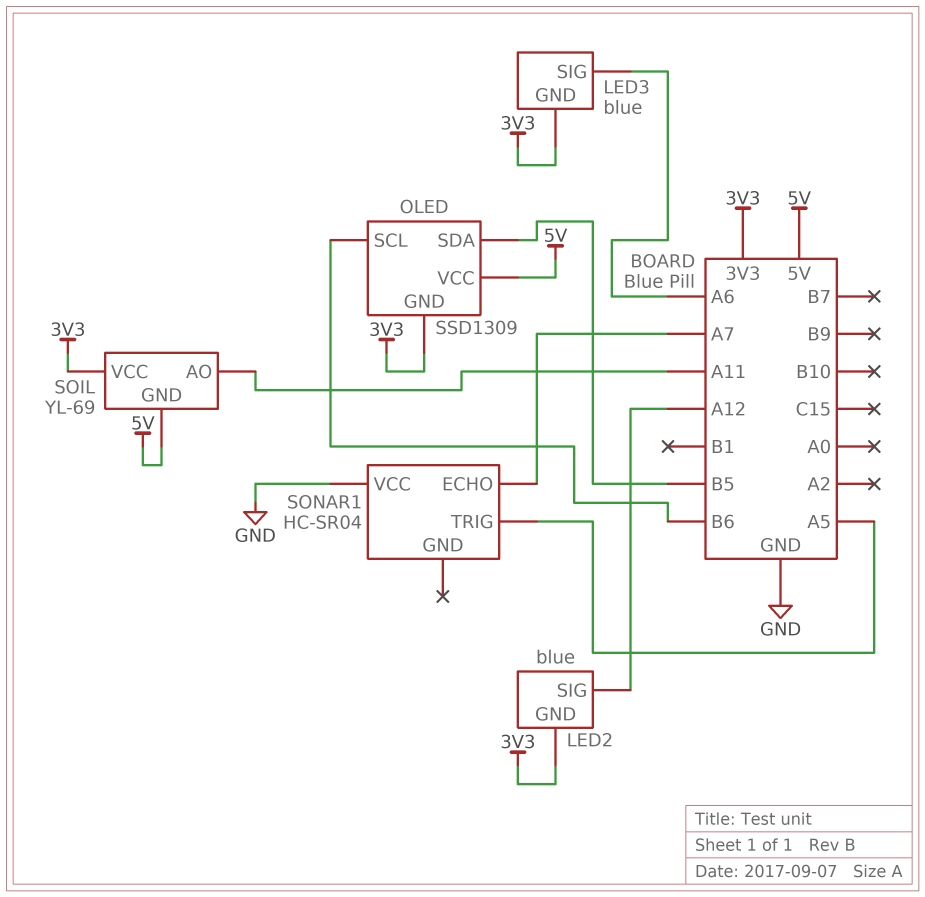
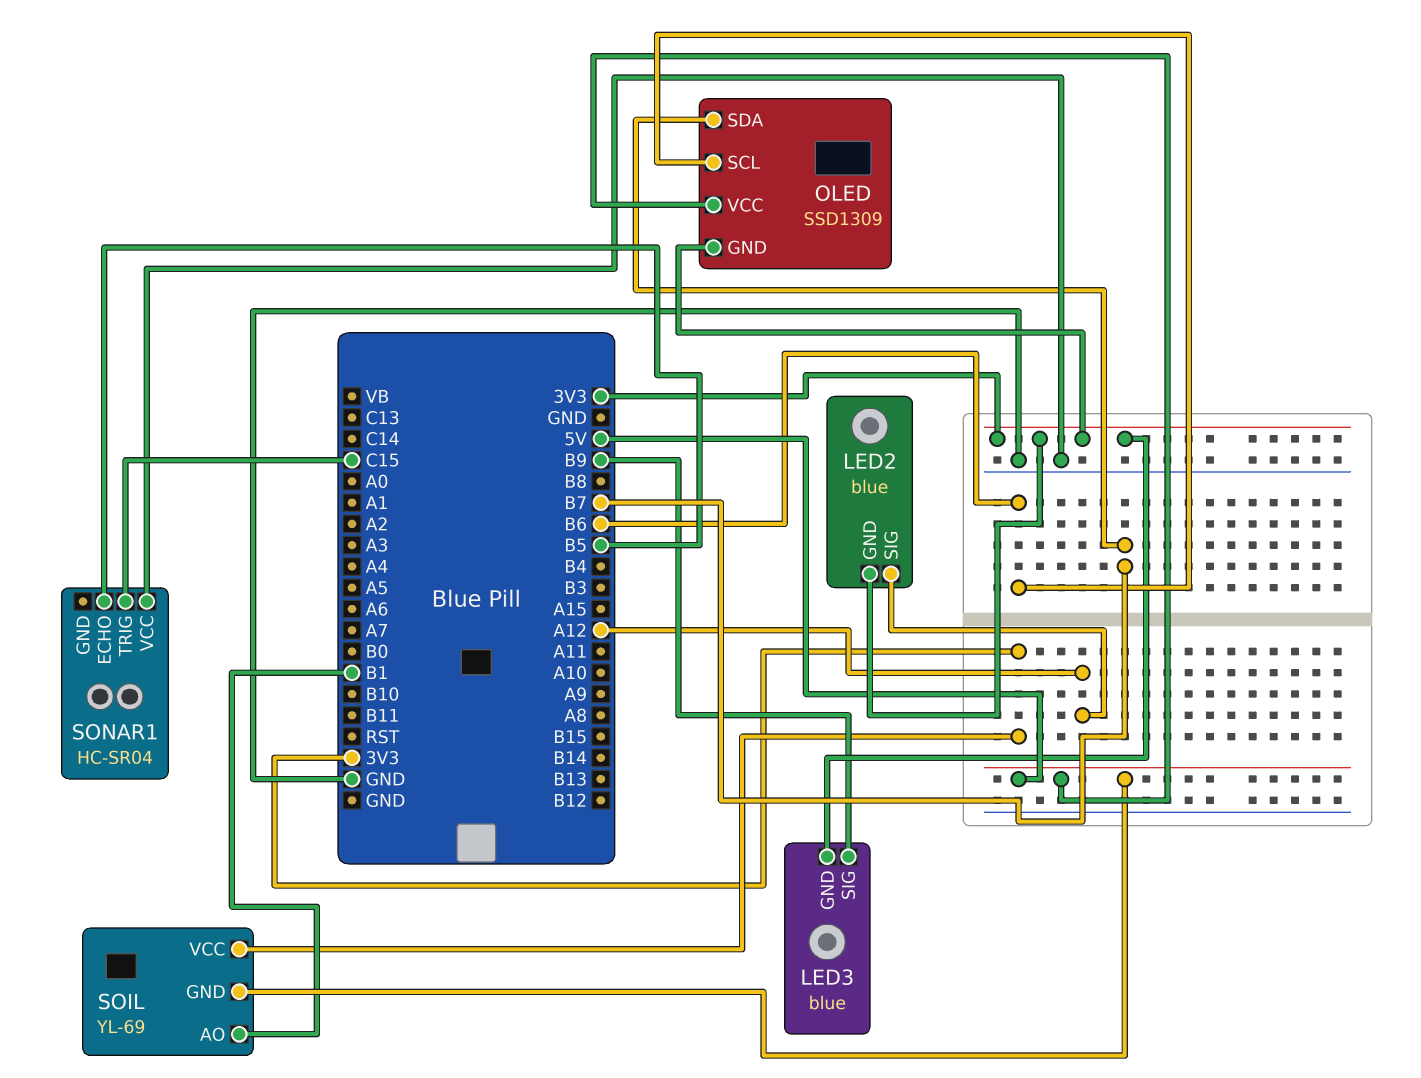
LED3 pin SIG: A6 -> B9
OLED pin SDA: B5 -> B7
SOIL pin AO: A11 -> B1
SONAR1 pin ECHO: A7 -> B5
SONAR1 pin TRIG: A5 -> C15

